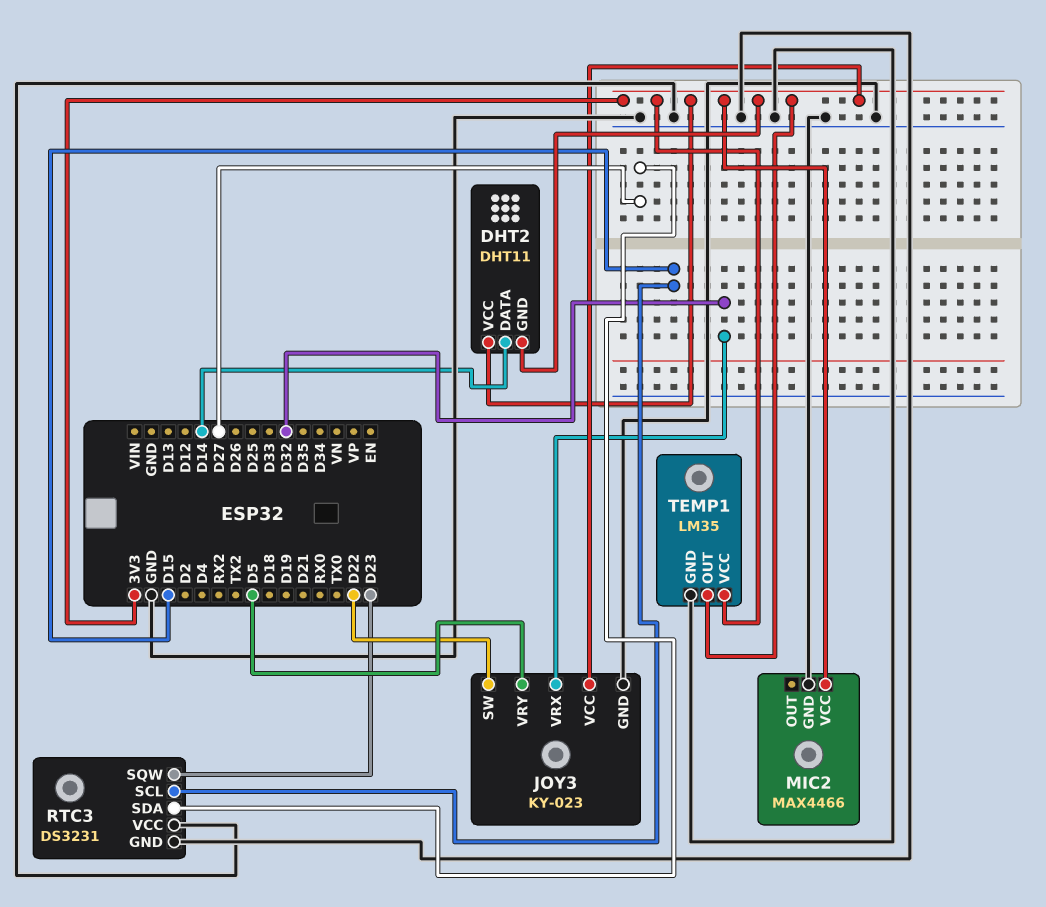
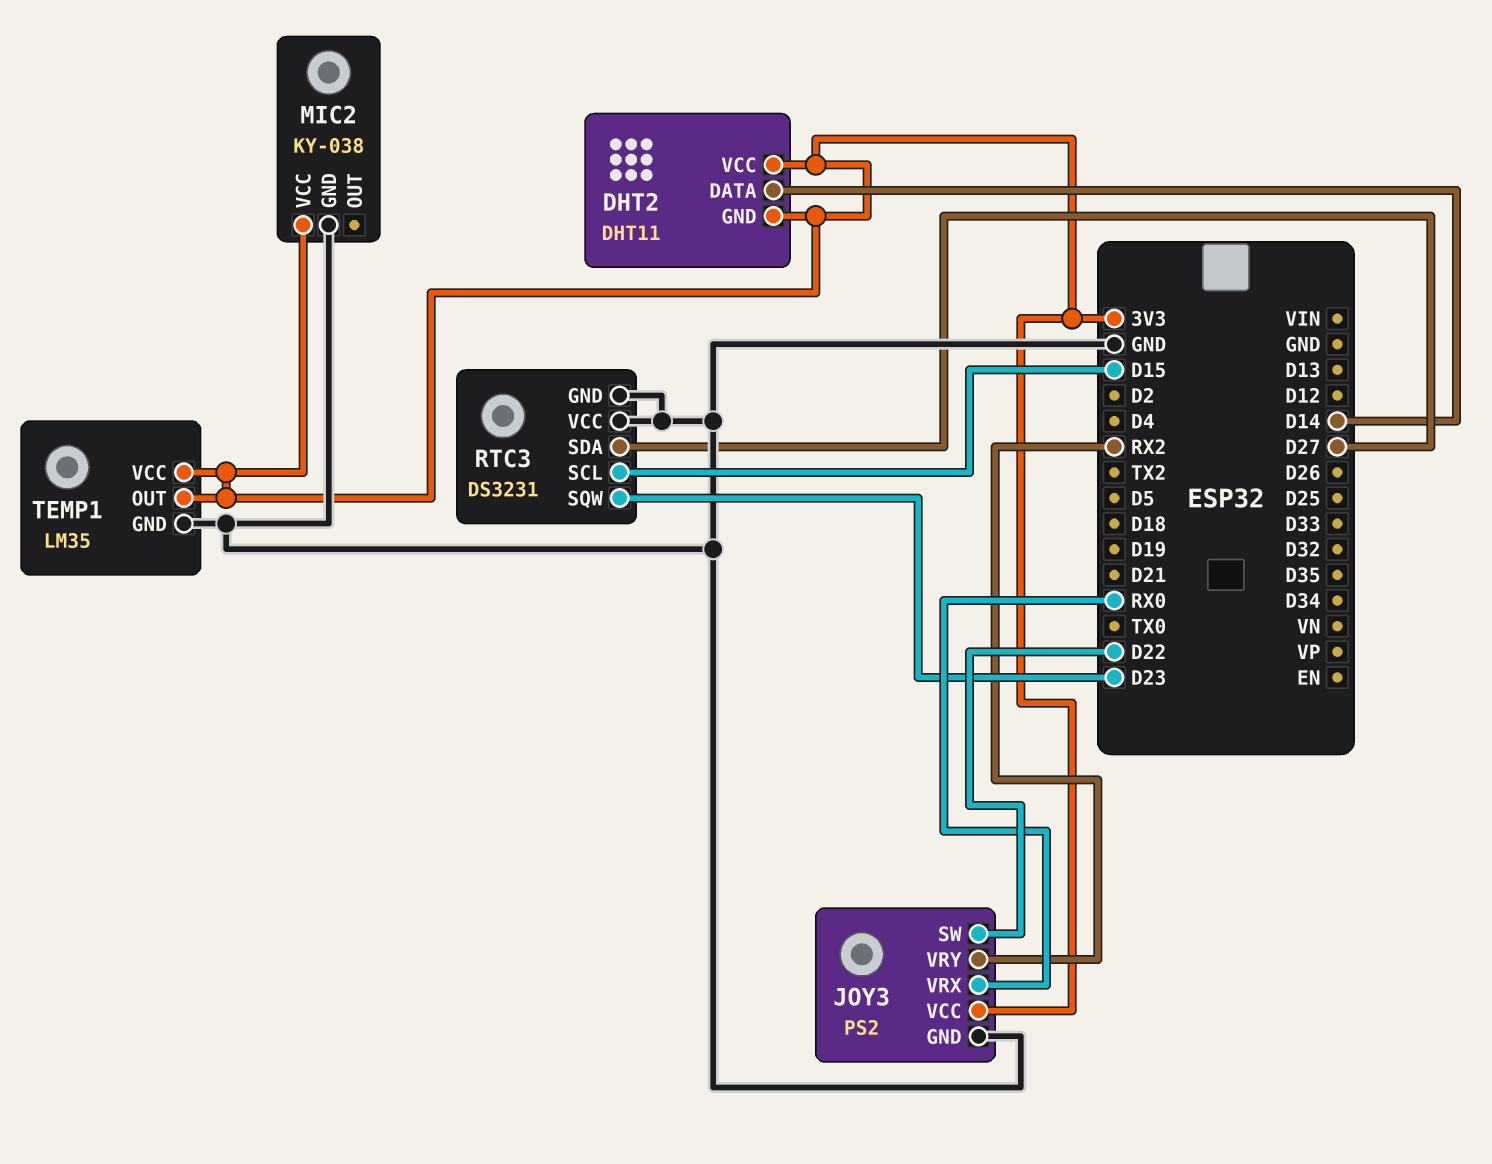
JOY3: KY-023 -> PS2
JOY3 pin VRX: D32 -> RX0
JOY3 pin VRY: D5 -> RX2
MIC2: MAX4466 -> KY-038

